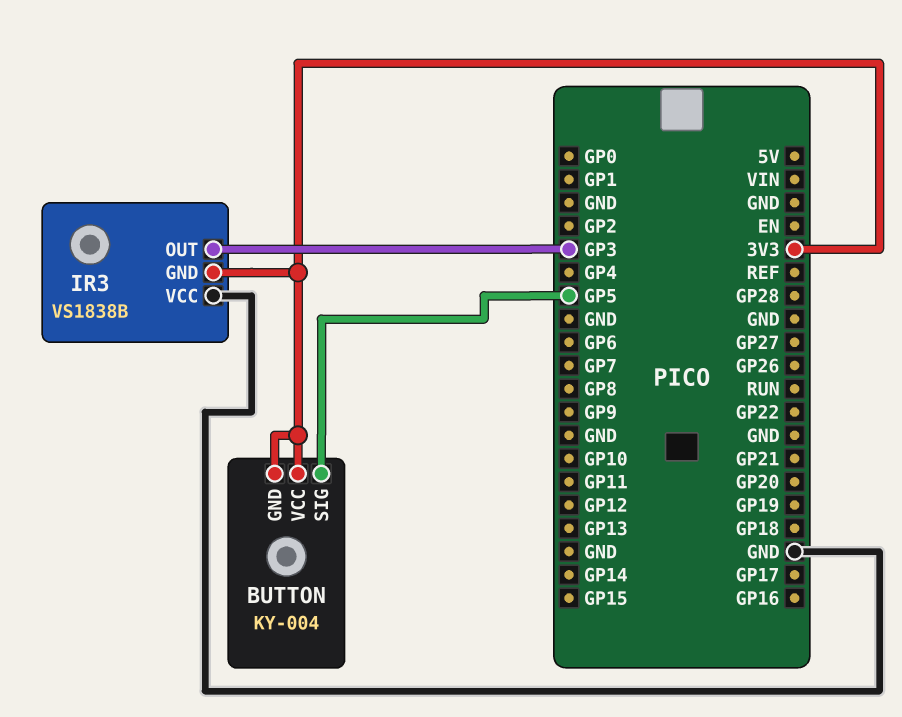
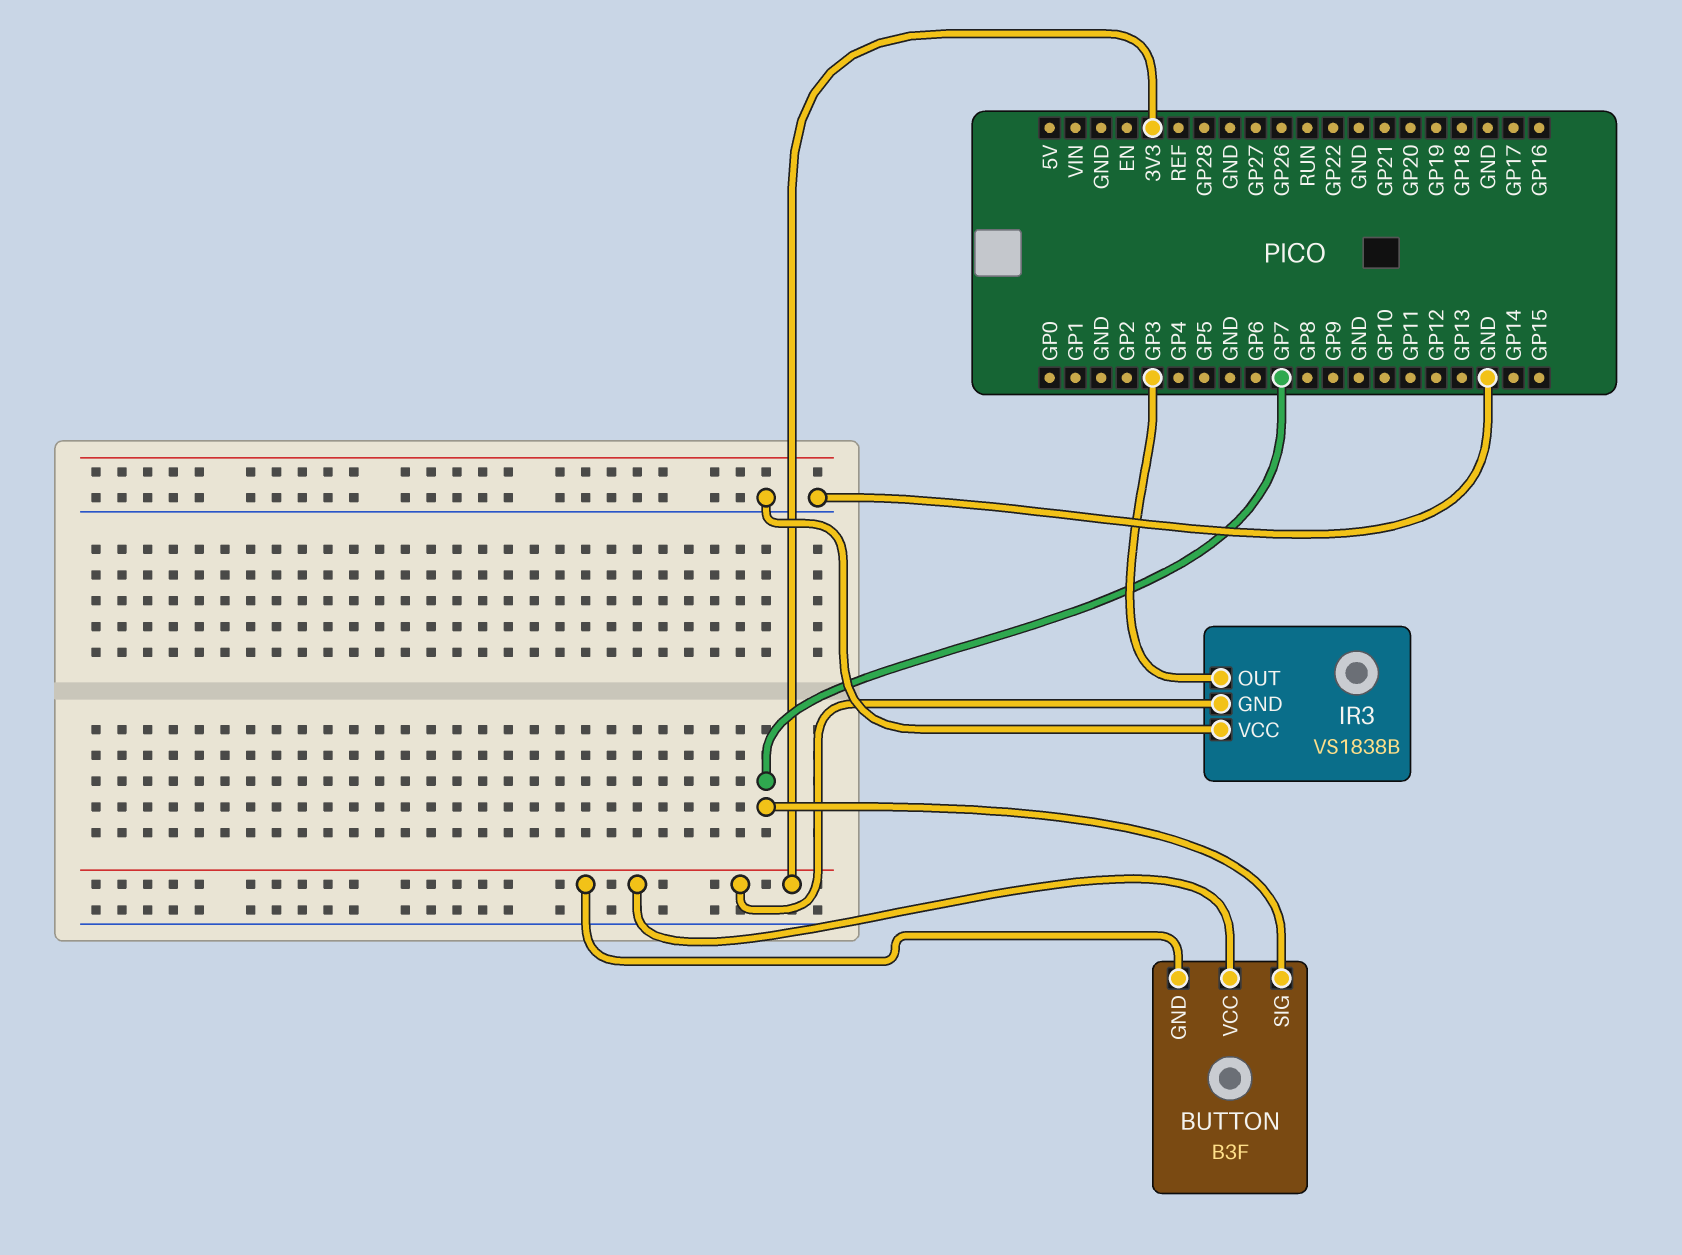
BUTTON: KY-004 -> B3F
BUTTON pin SIG: GP5 -> GP7

